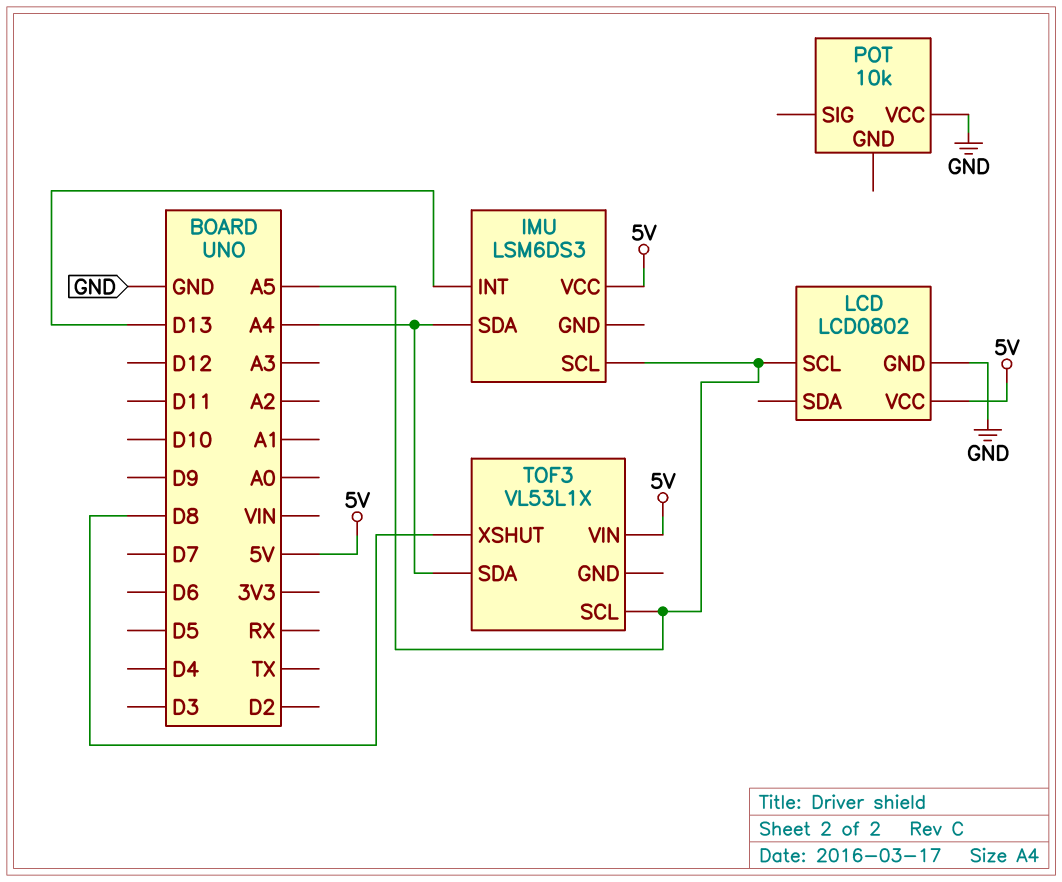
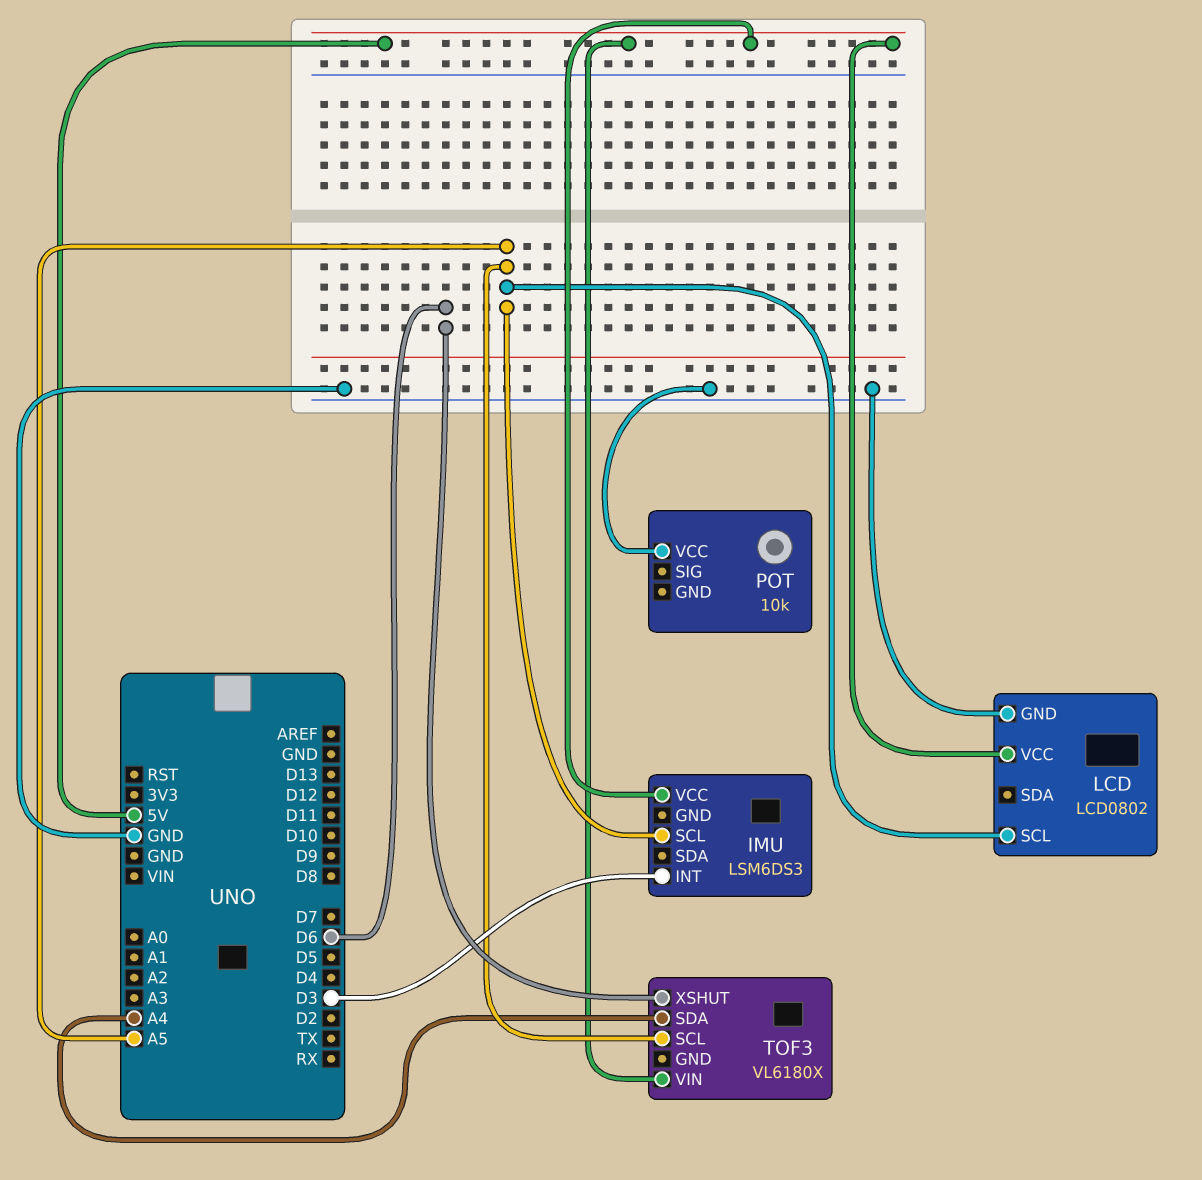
IMU pin INT: D13 -> D3
IMU pin SDA: A4 -> none
TOF3: VL53L1X -> VL6180X
TOF3 pin XSHUT: D8 -> D6

